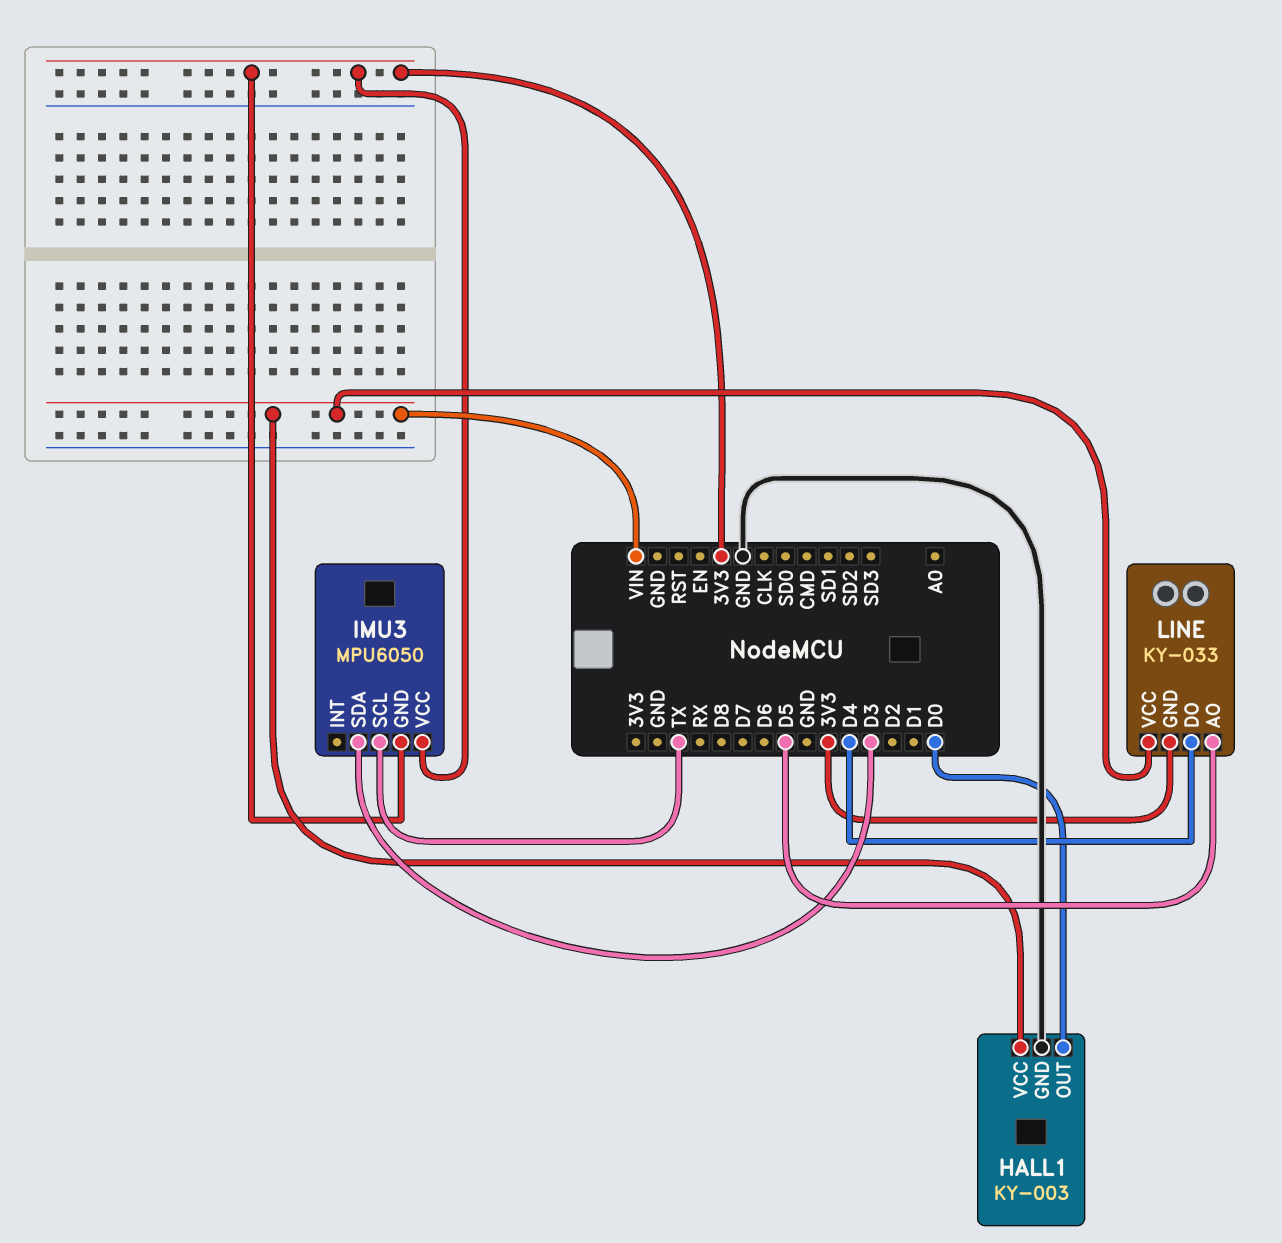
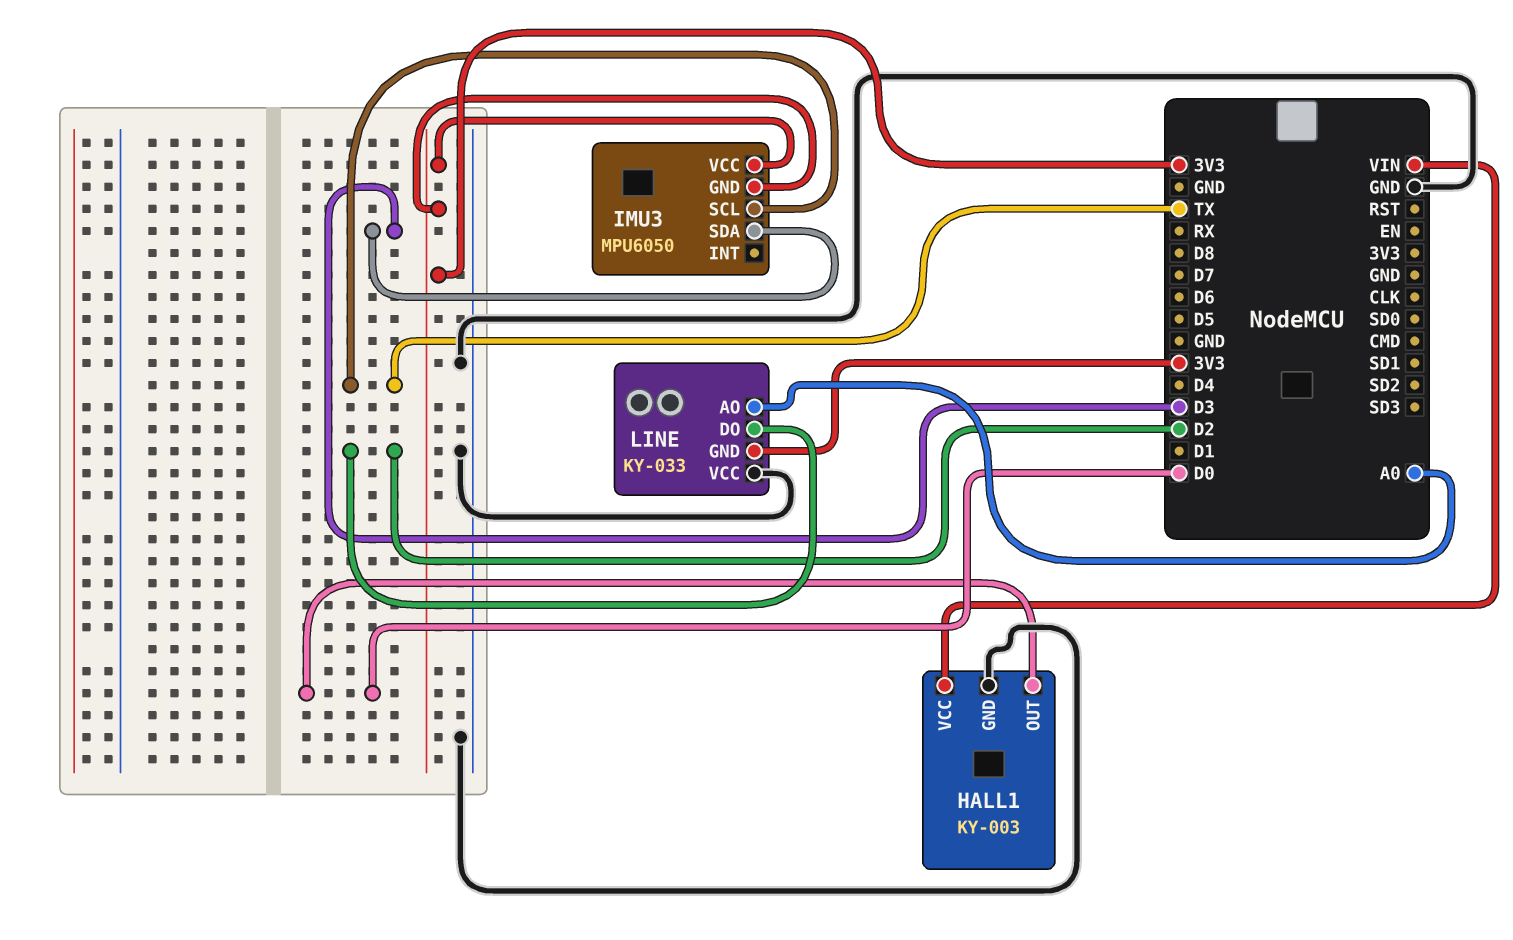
LINE pin AO: D5 -> A0
LINE pin DO: D4 -> D2
LINE pin VCC: VIN -> GND

